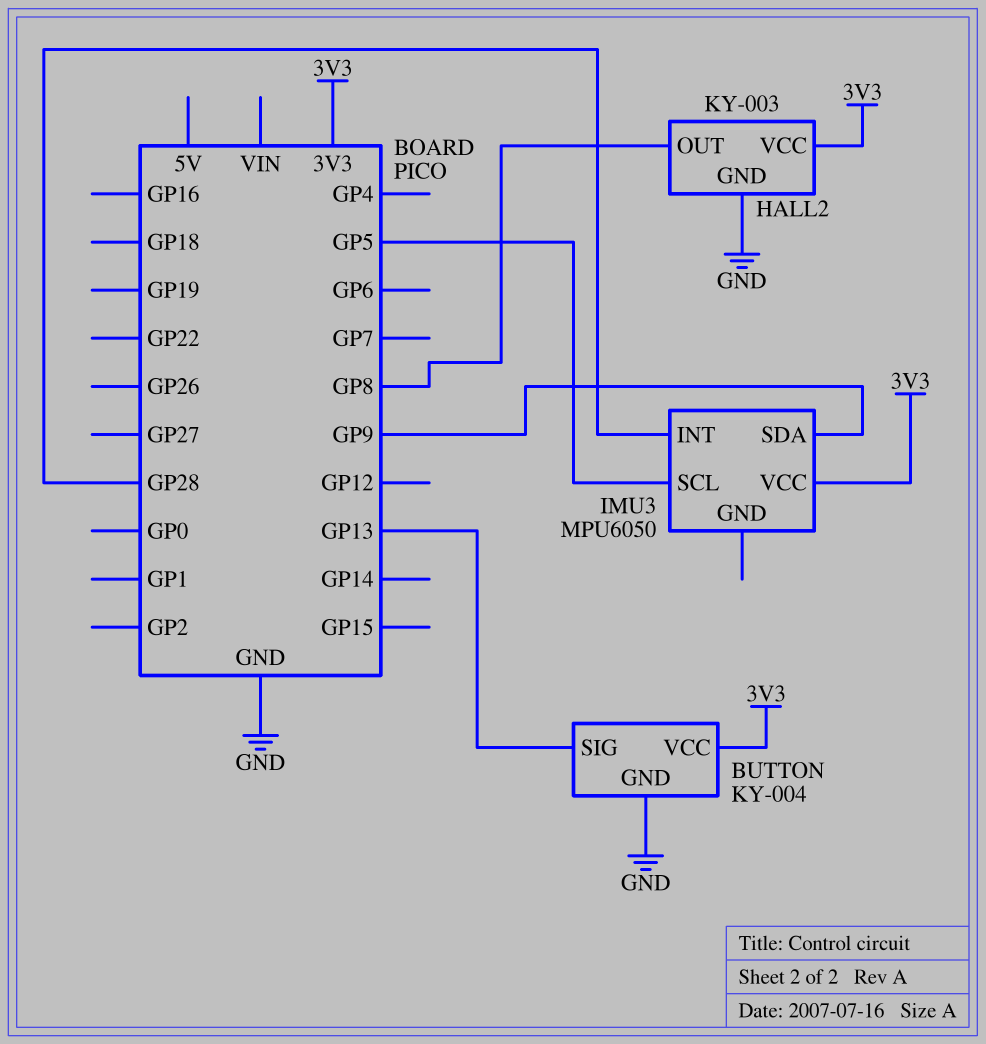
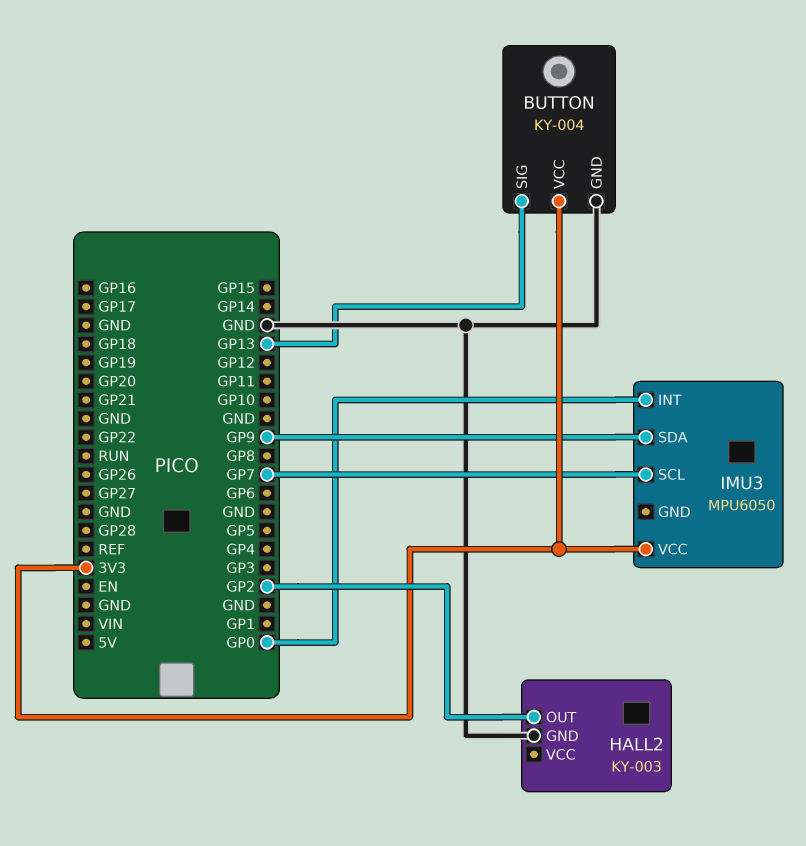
HALL2 pin OUT: GP8 -> GP2
HALL2 pin VCC: 3V3 -> none
IMU3 pin INT: GP28 -> GP0
IMU3 pin SCL: GP5 -> GP7

